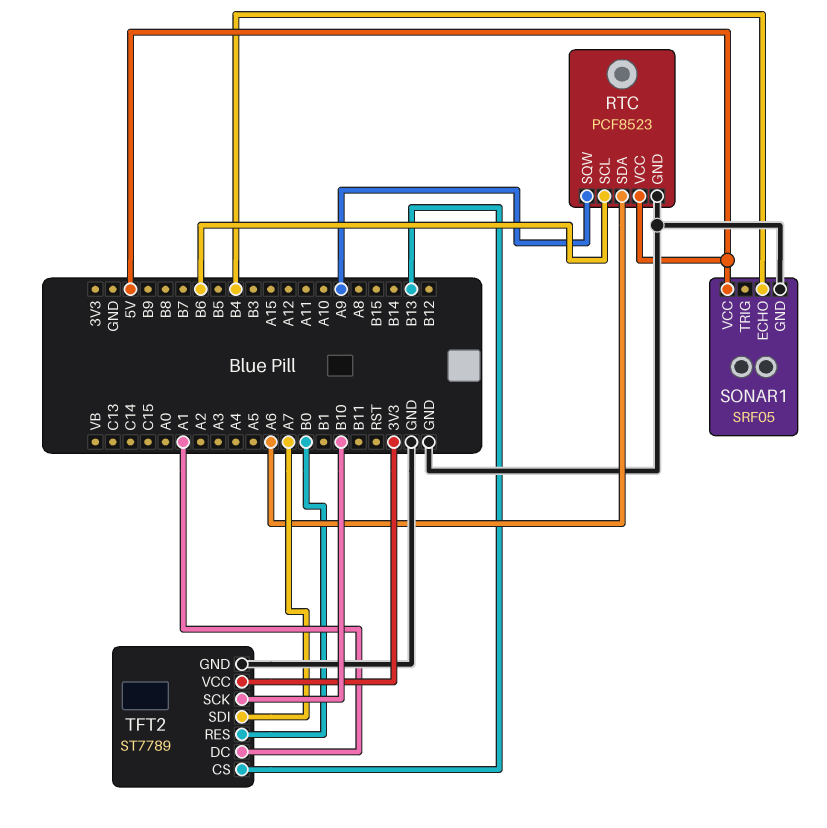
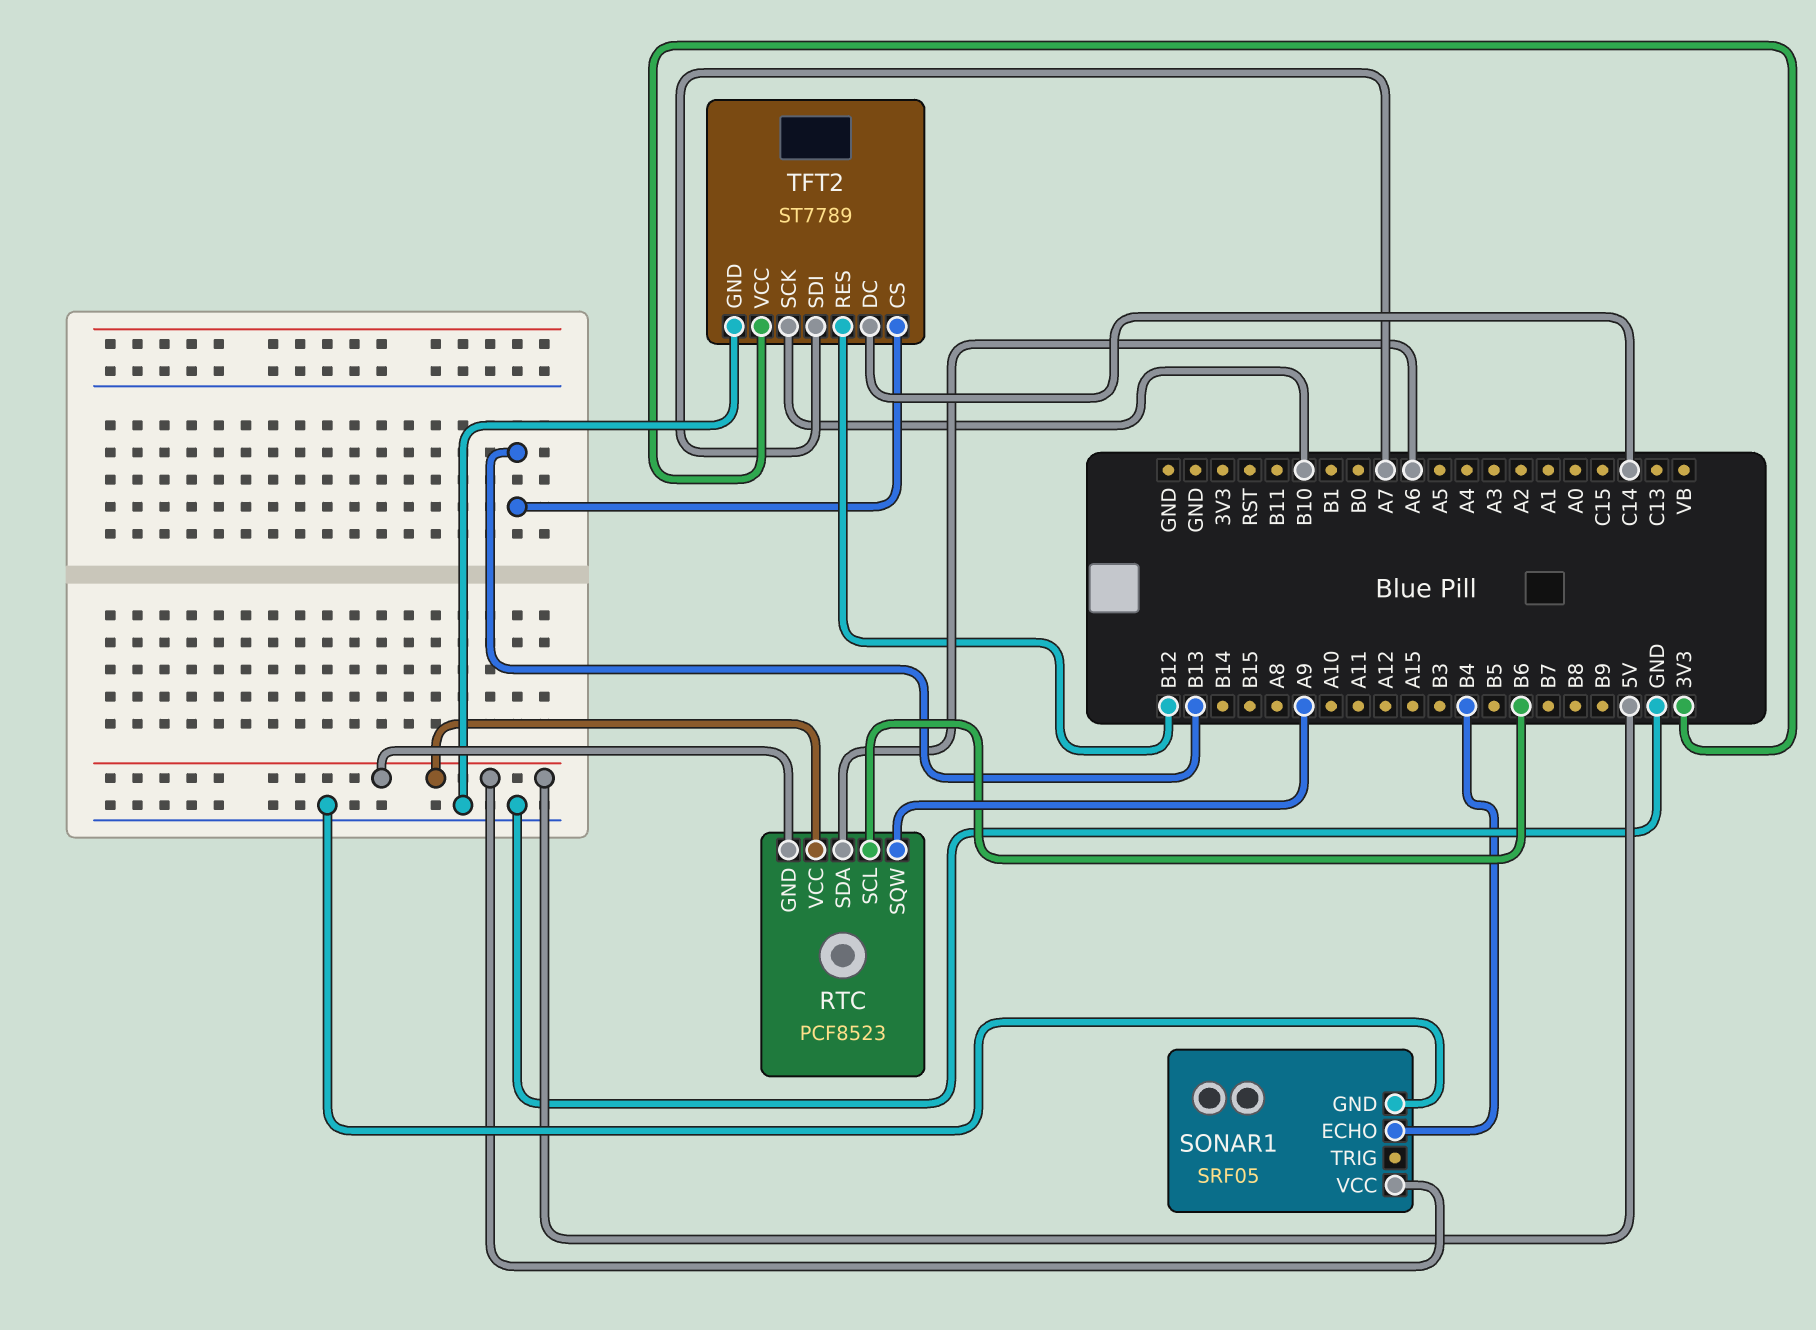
RTC pin GND: GND -> 5V
TFT2 pin DC: A1 -> C14
TFT2 pin RES: B0 -> B12

